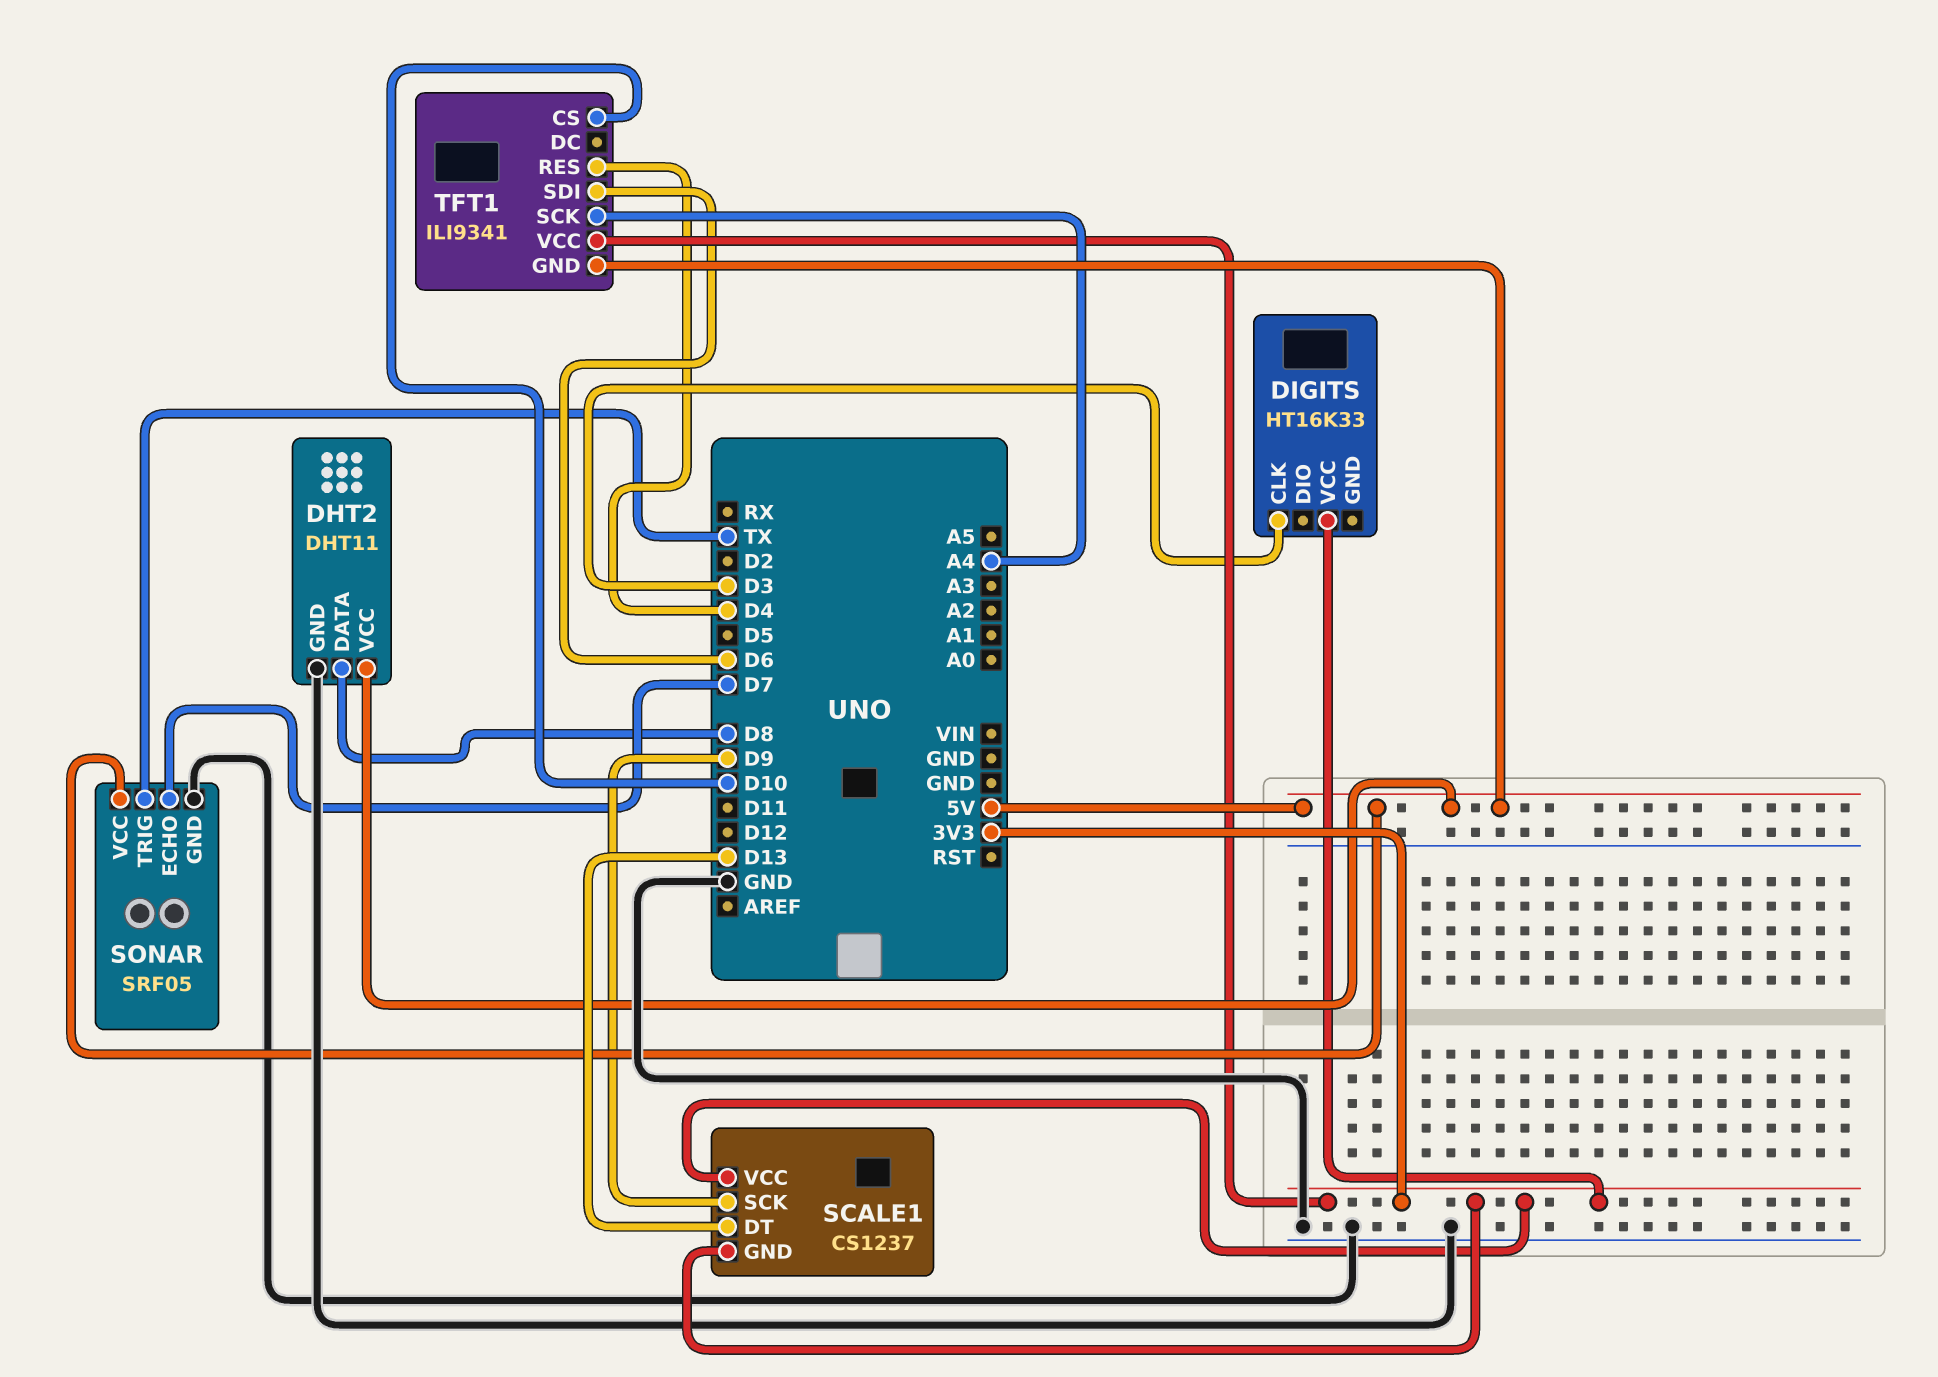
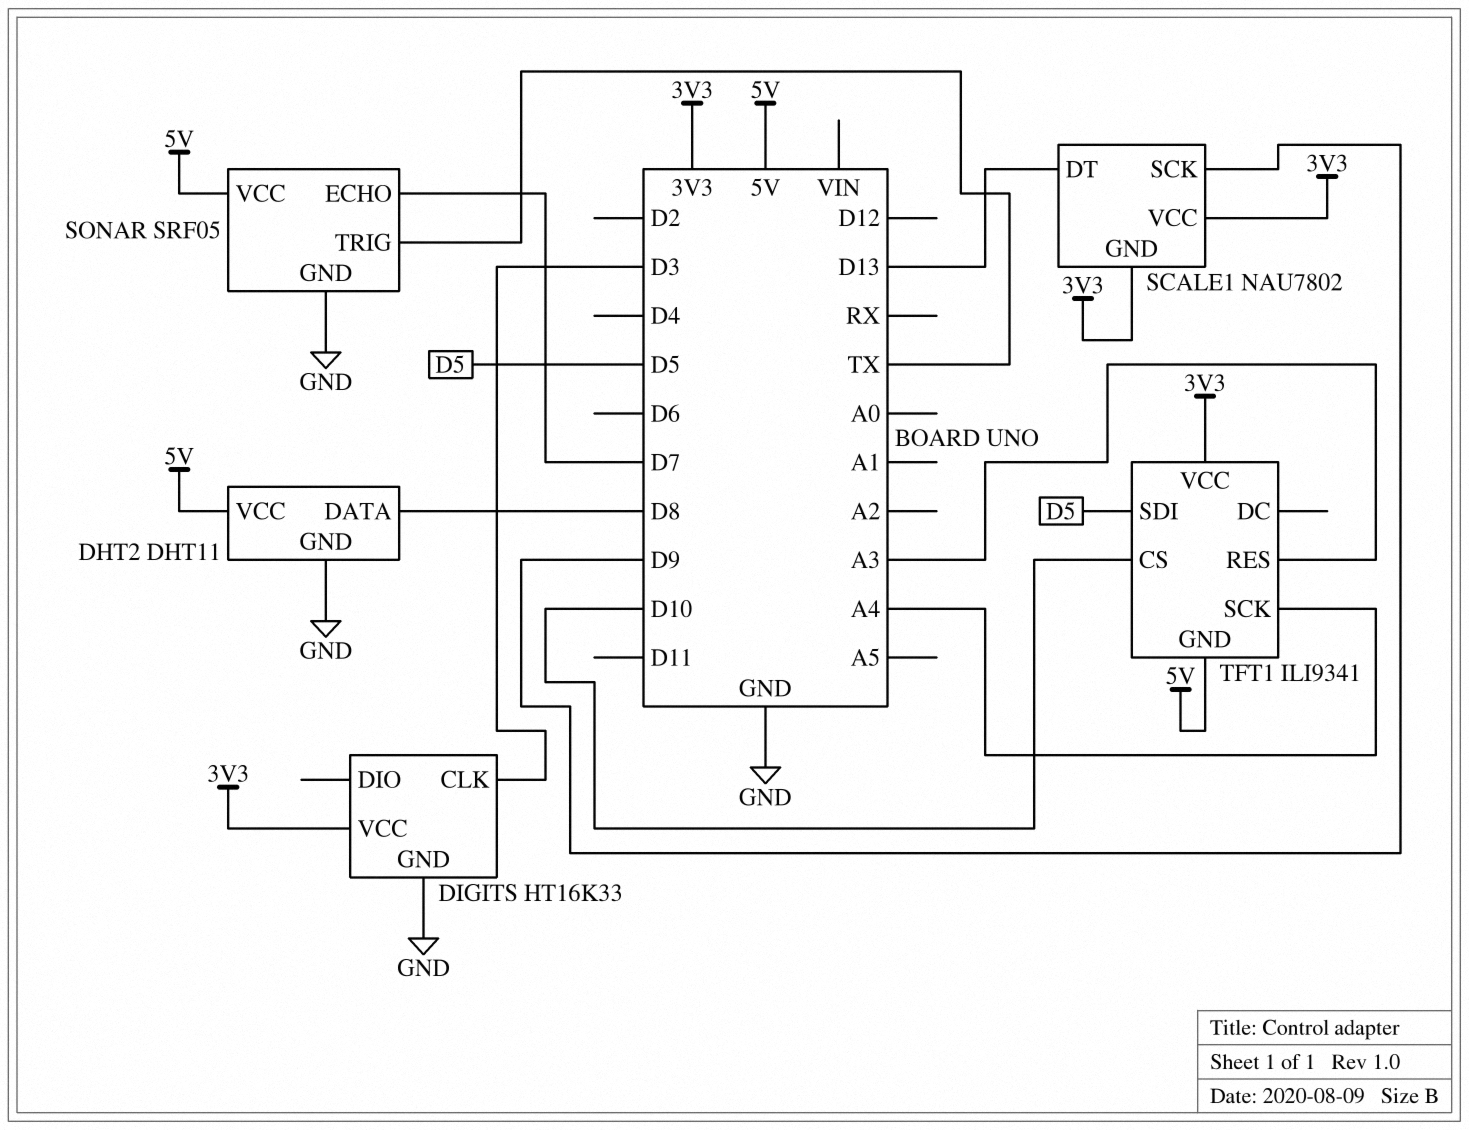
DIGITS pin GND: none -> GND
SCALE1: CS1237 -> NAU7802
TFT1 pin RES: D4 -> A3
TFT1 pin SDI: D6 -> D5

